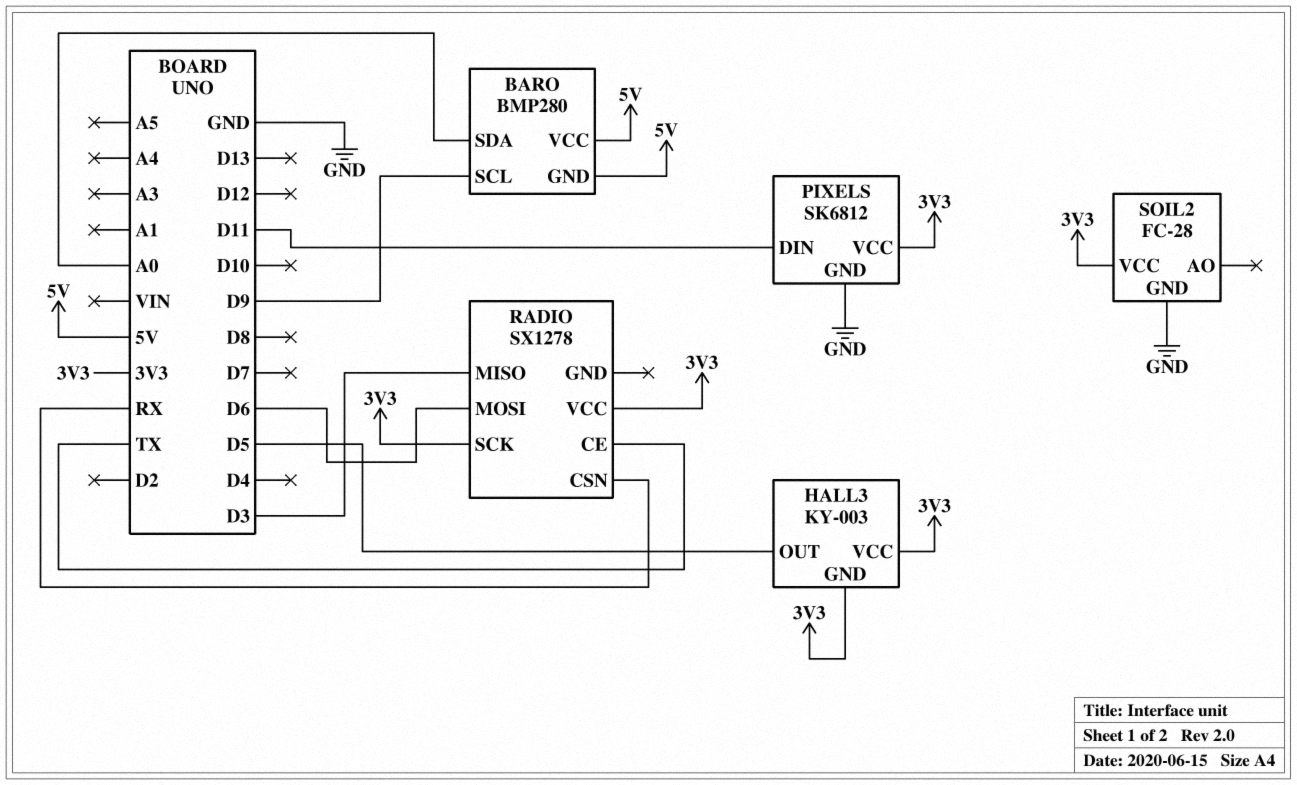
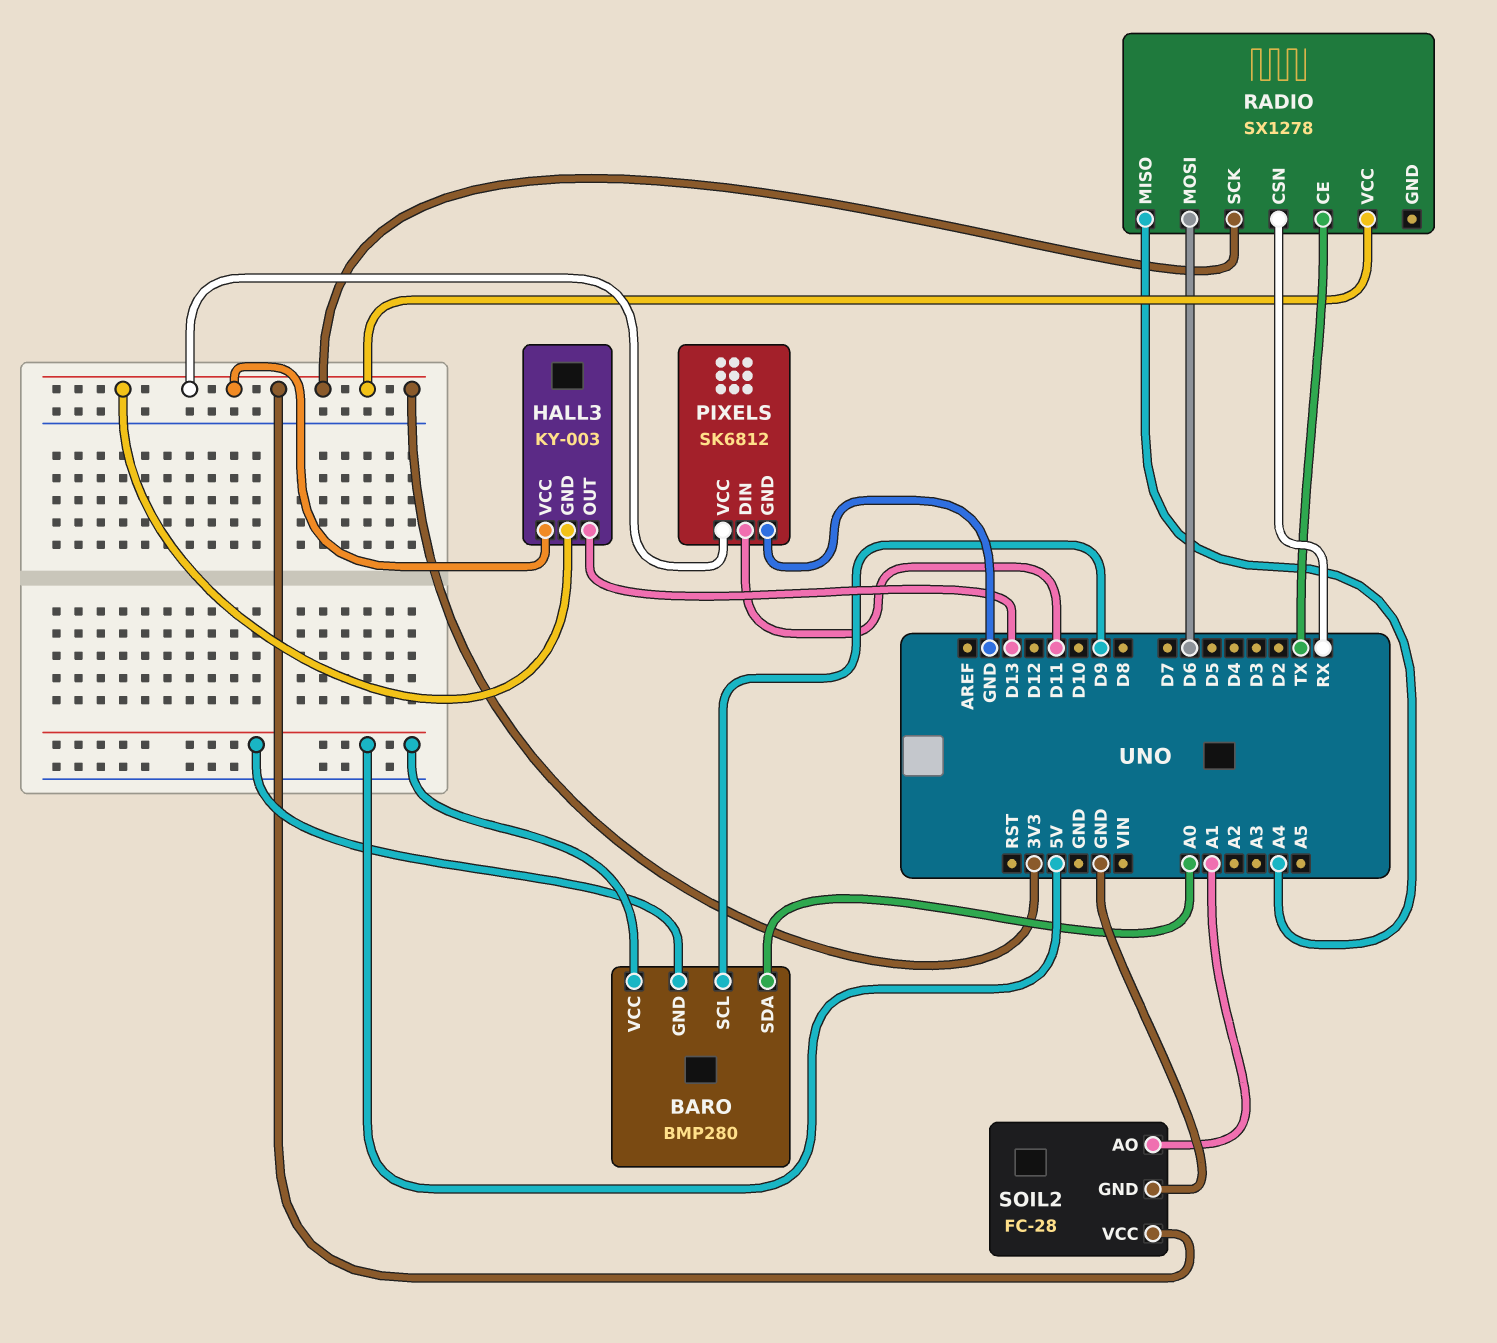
HALL3 pin OUT: D5 -> D13
RADIO pin MISO: D3 -> A4
SOIL2 pin AO: none -> A1

